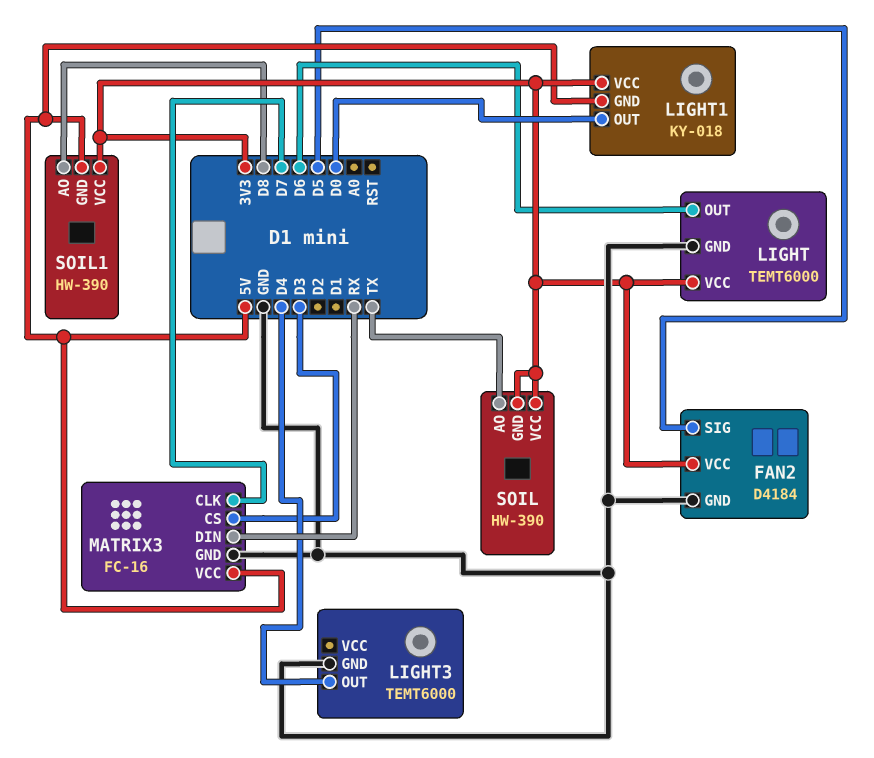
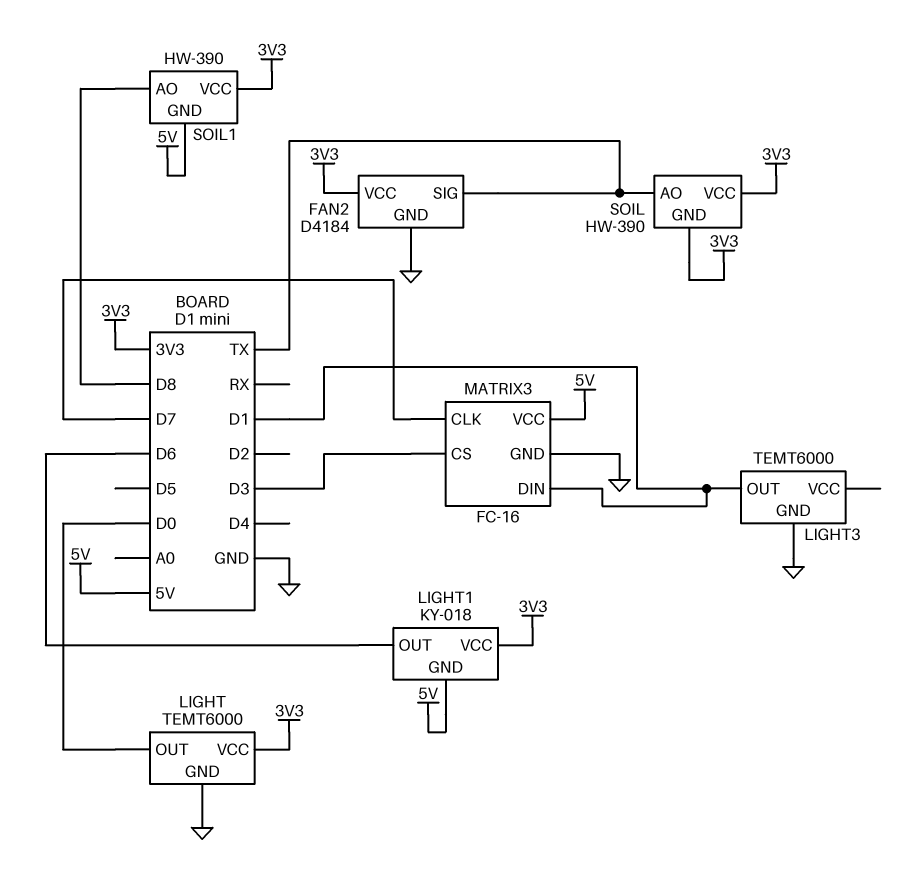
FAN2 pin SIG: D5 -> TX
LIGHT pin OUT: D6 -> D0
LIGHT1 pin OUT: D0 -> D6
LIGHT3 pin OUT: D4 -> D1
MATRIX3 pin DIN: RX -> D1

